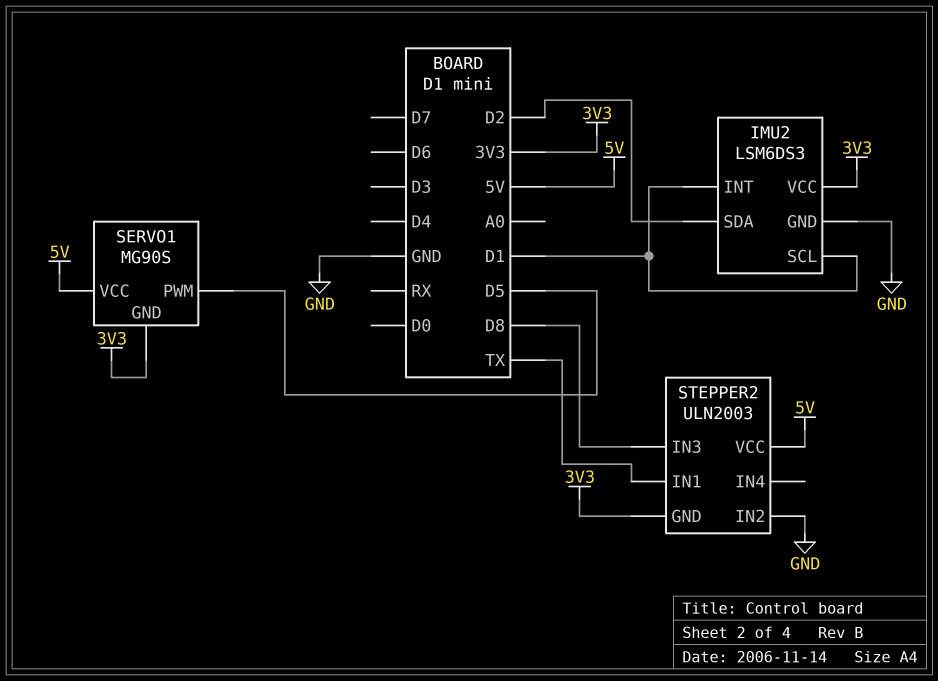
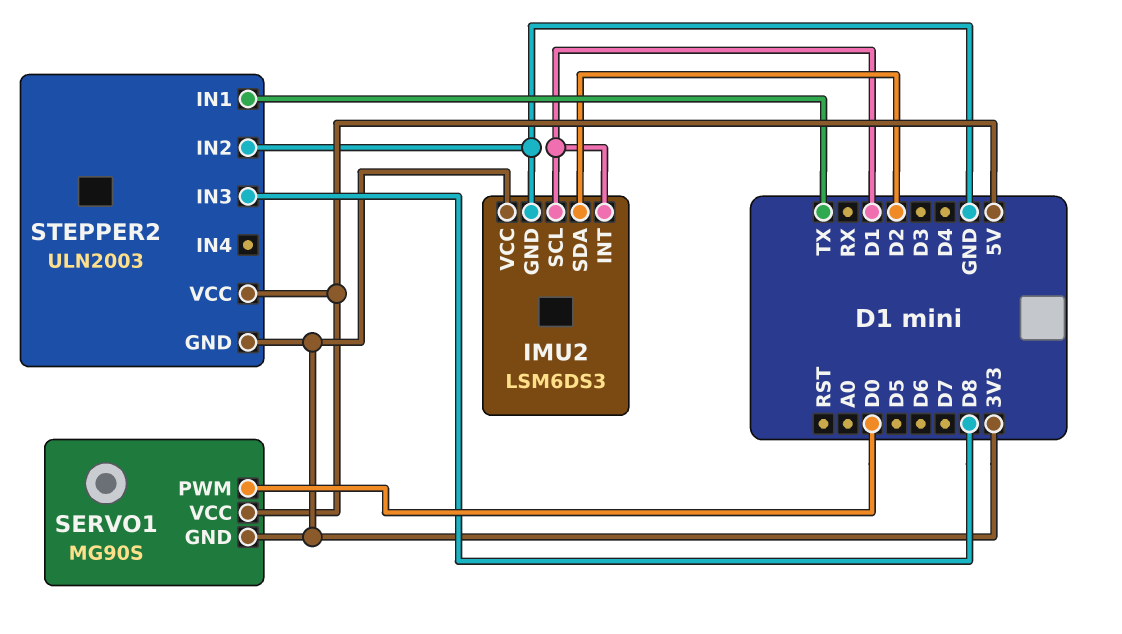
SERVO1 pin PWM: D5 -> D0

